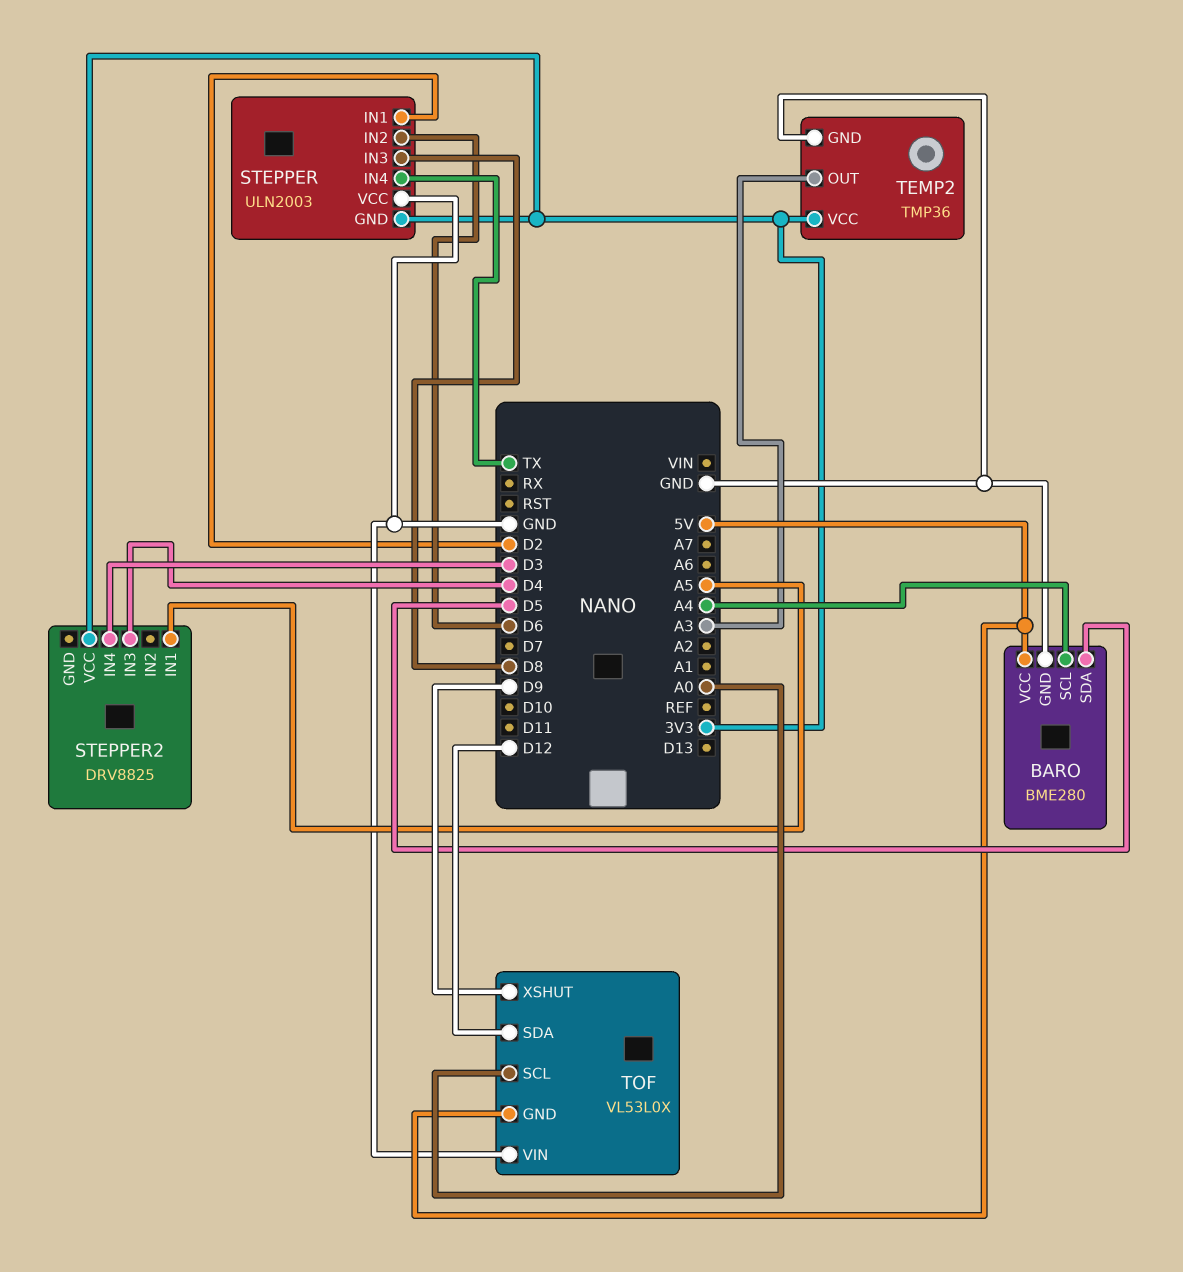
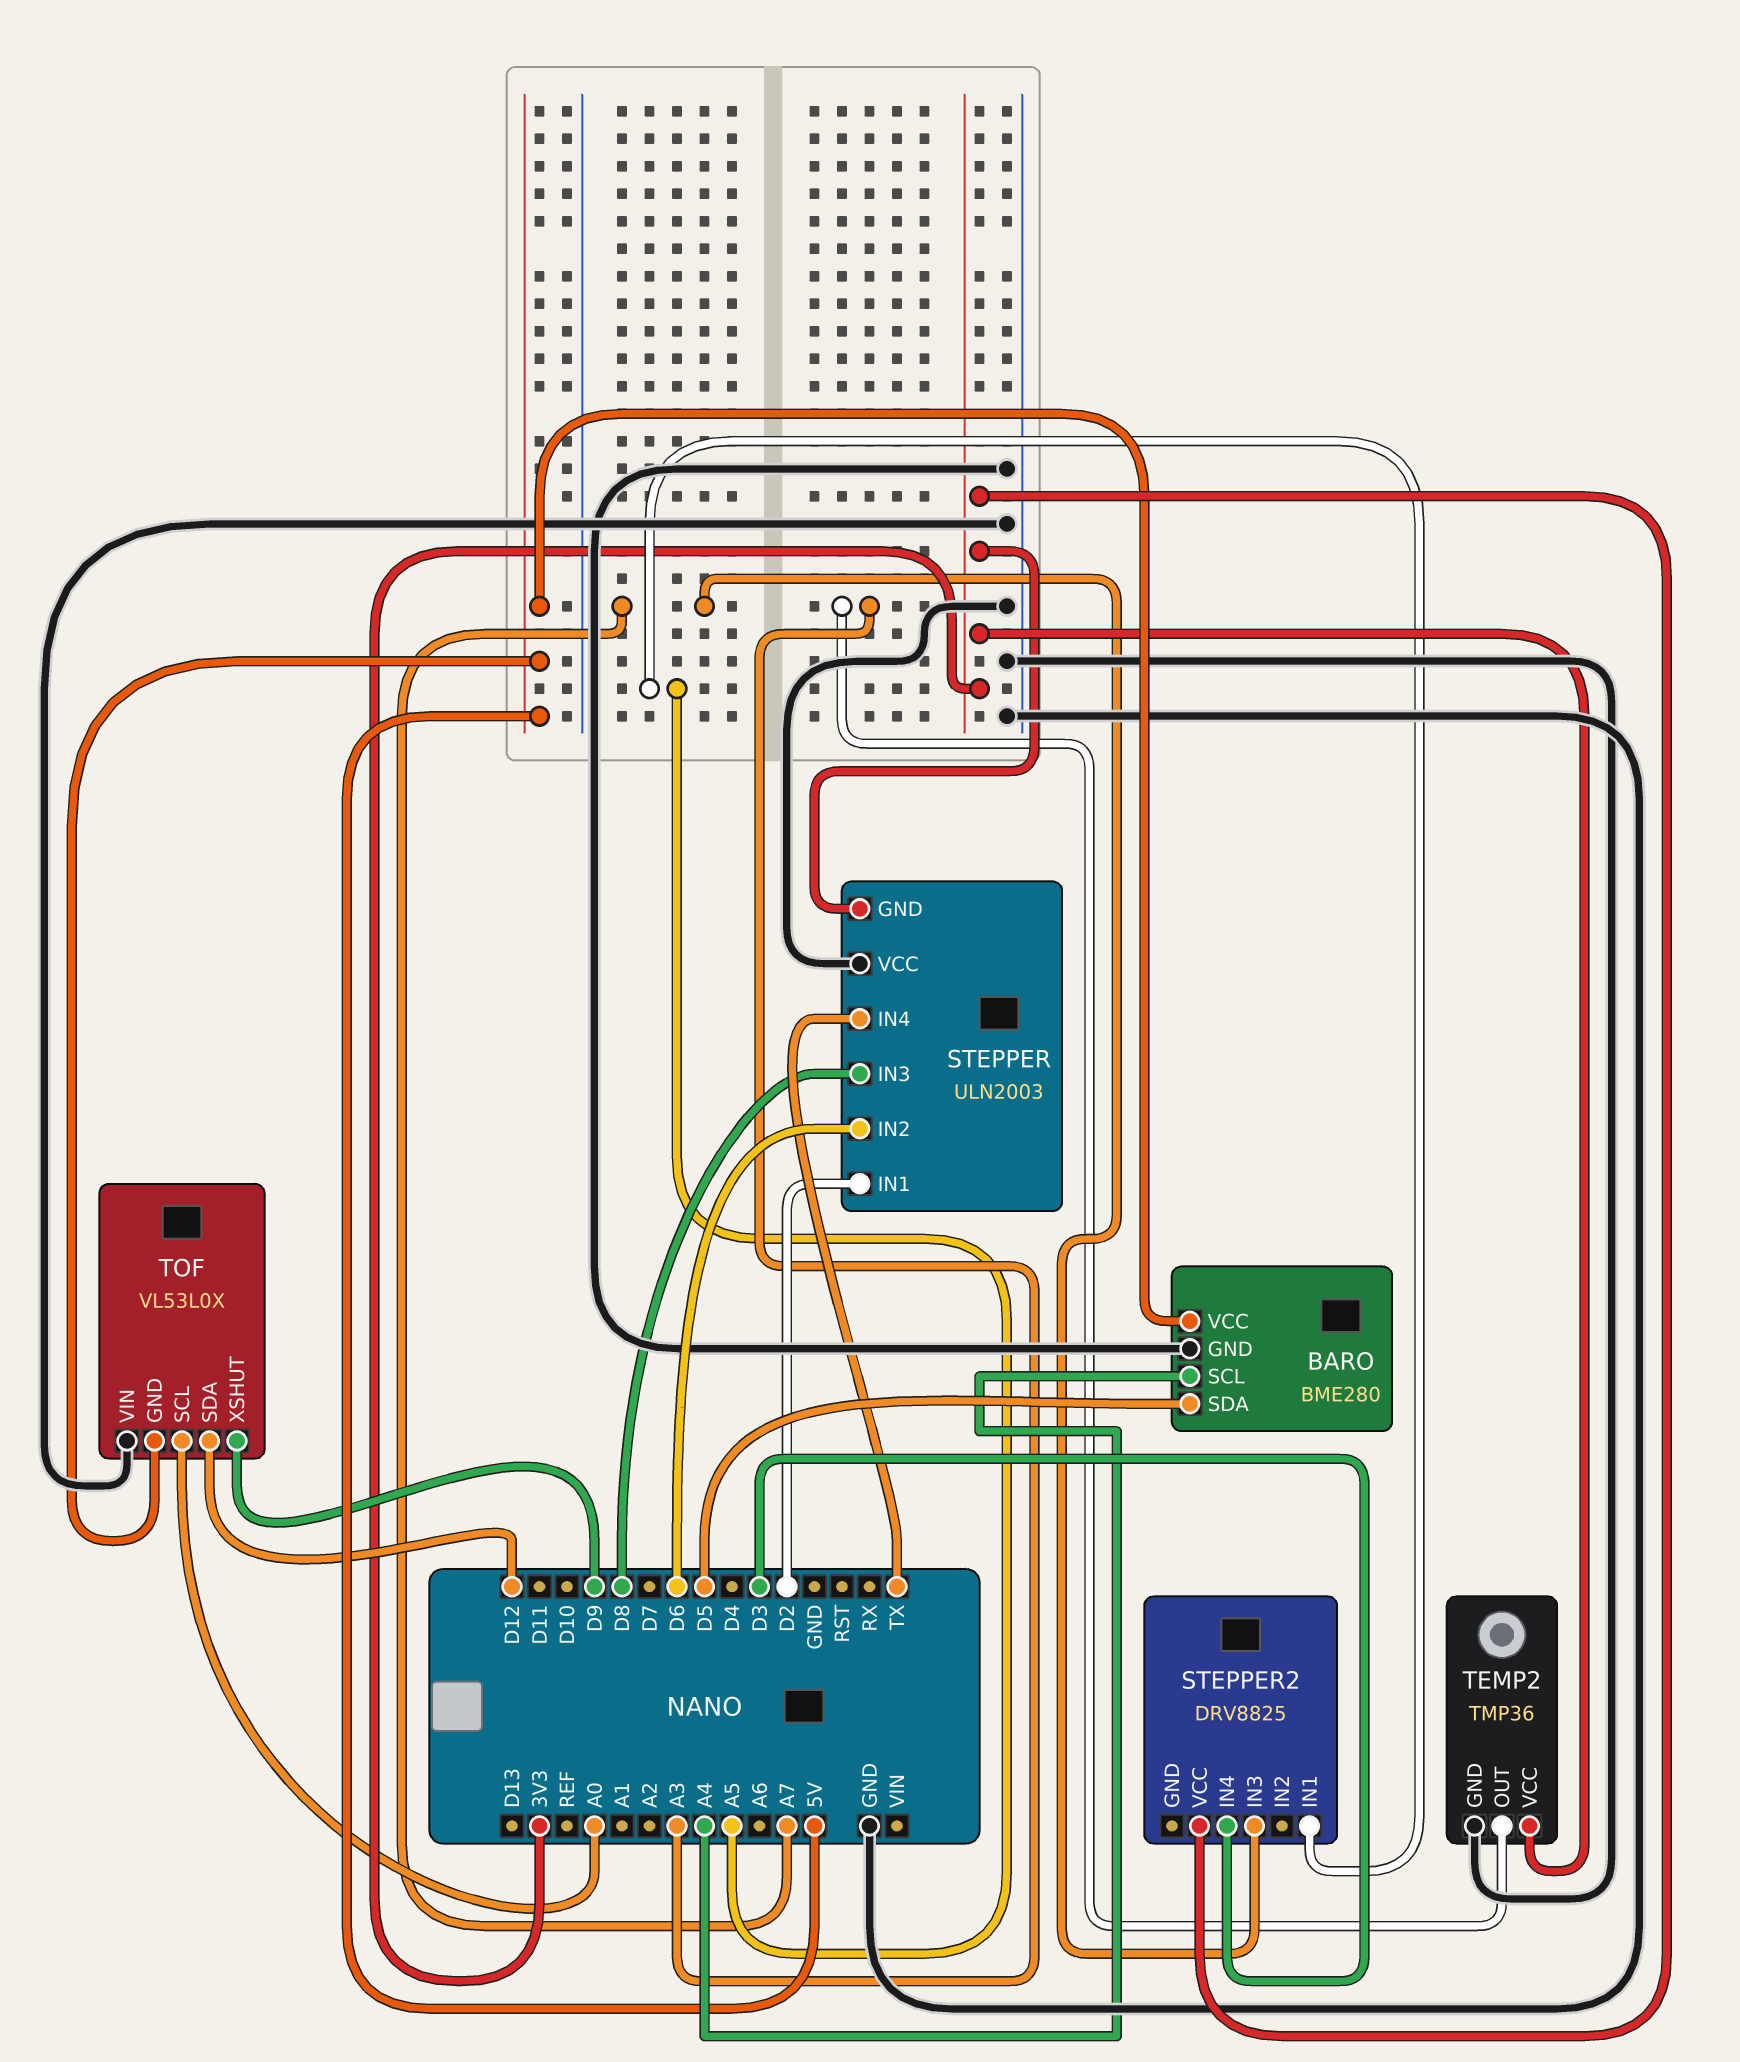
STEPPER2 pin IN3: D4 -> A7

